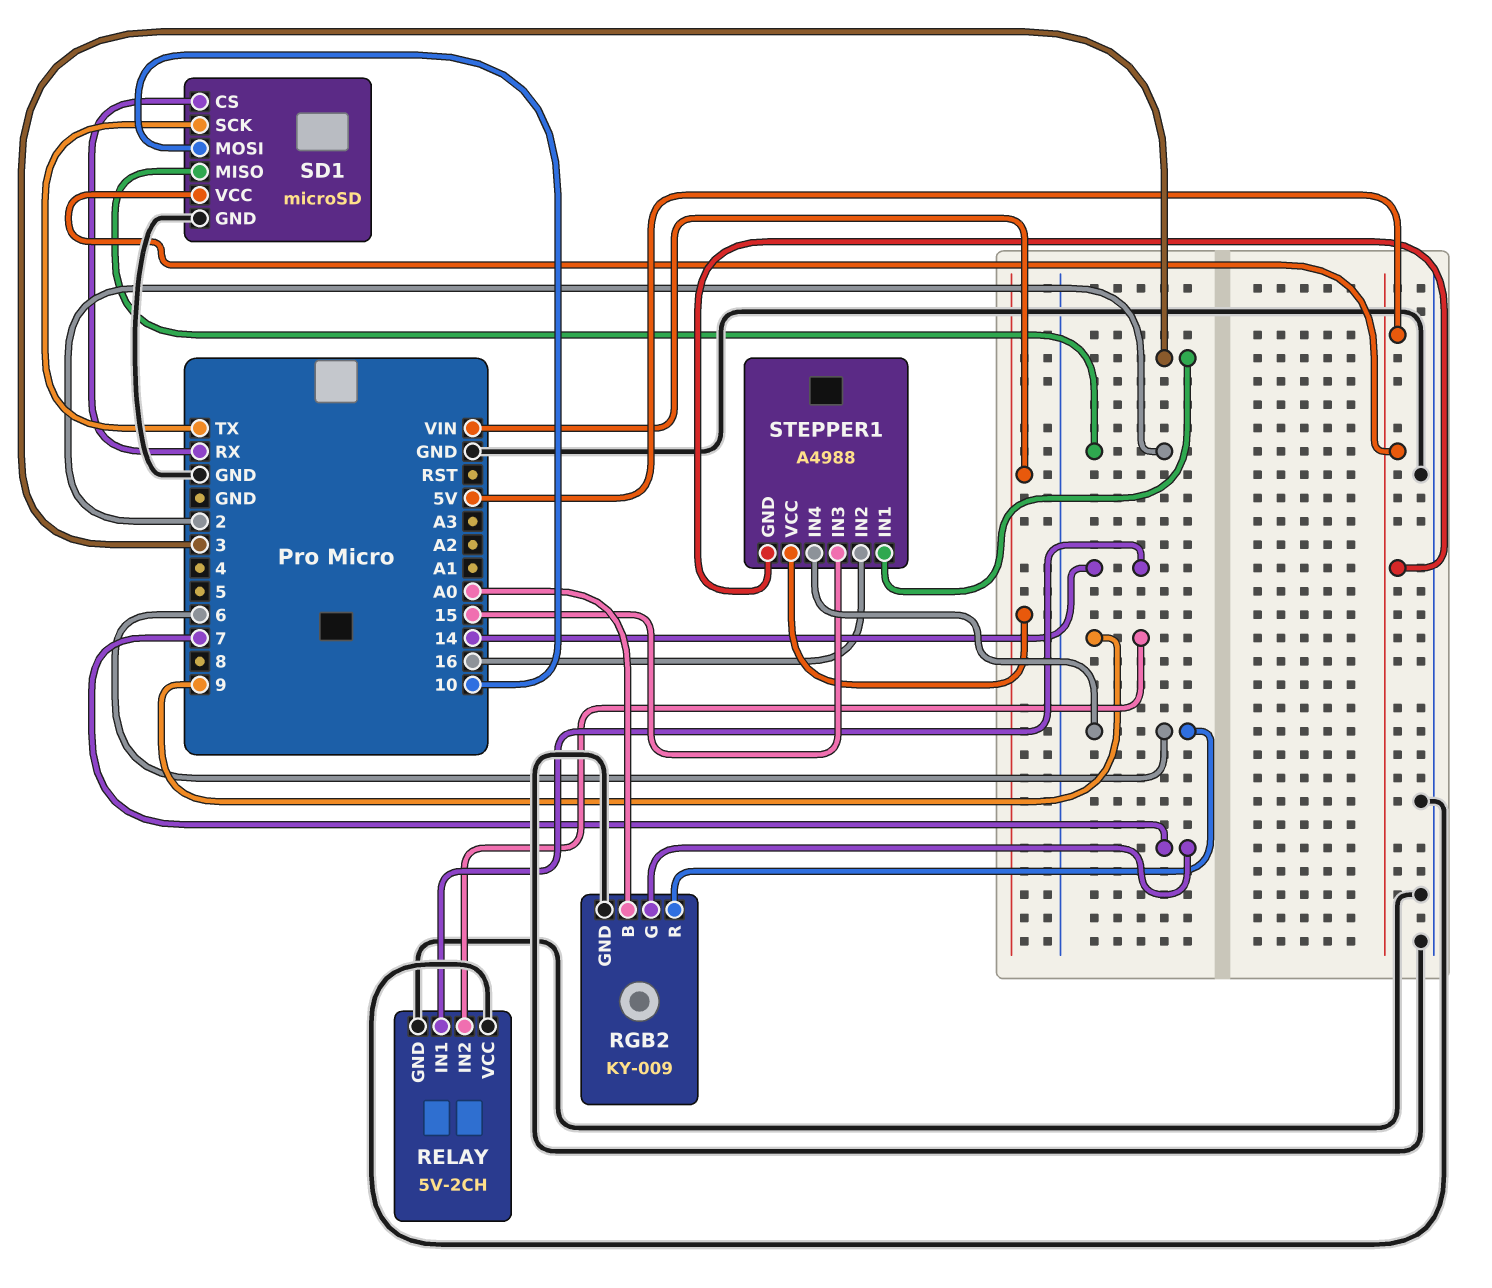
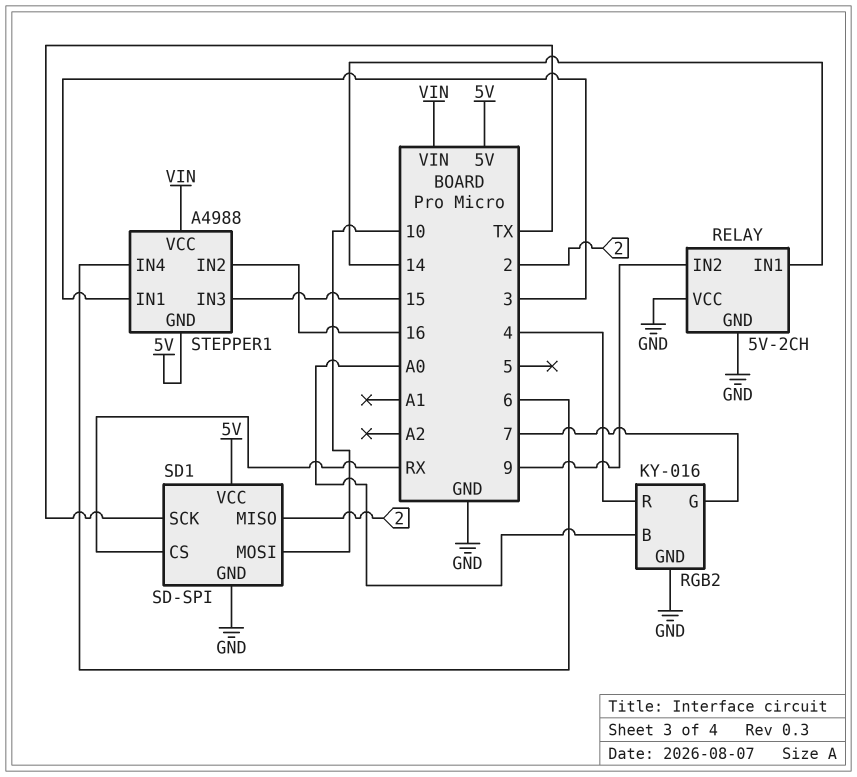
RGB2: KY-009 -> KY-016
RGB2 pin R: 6 -> 4
SD1: microSD -> SD-SPI

